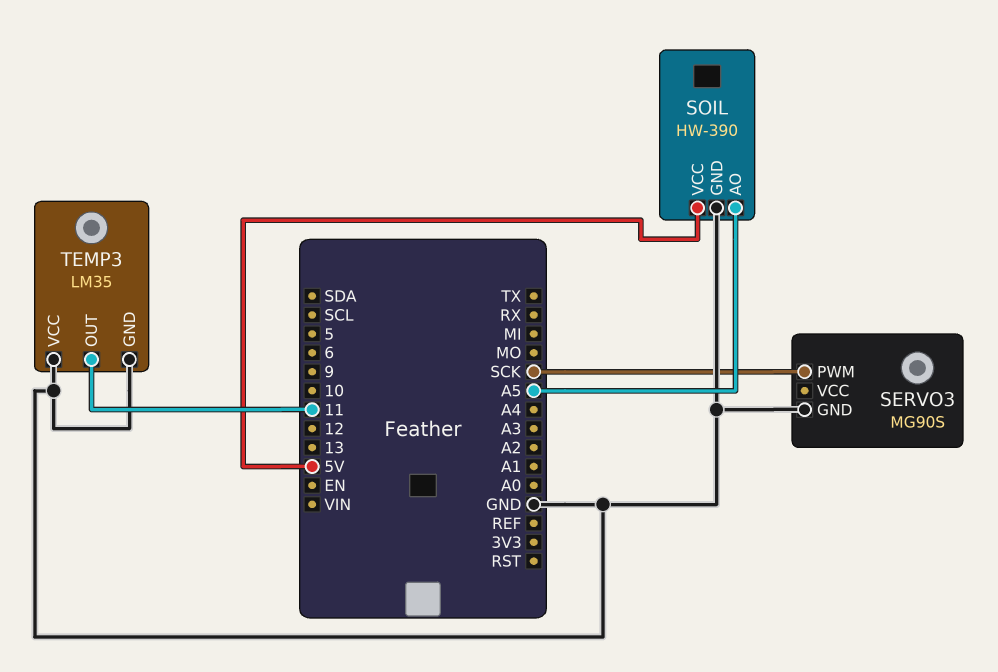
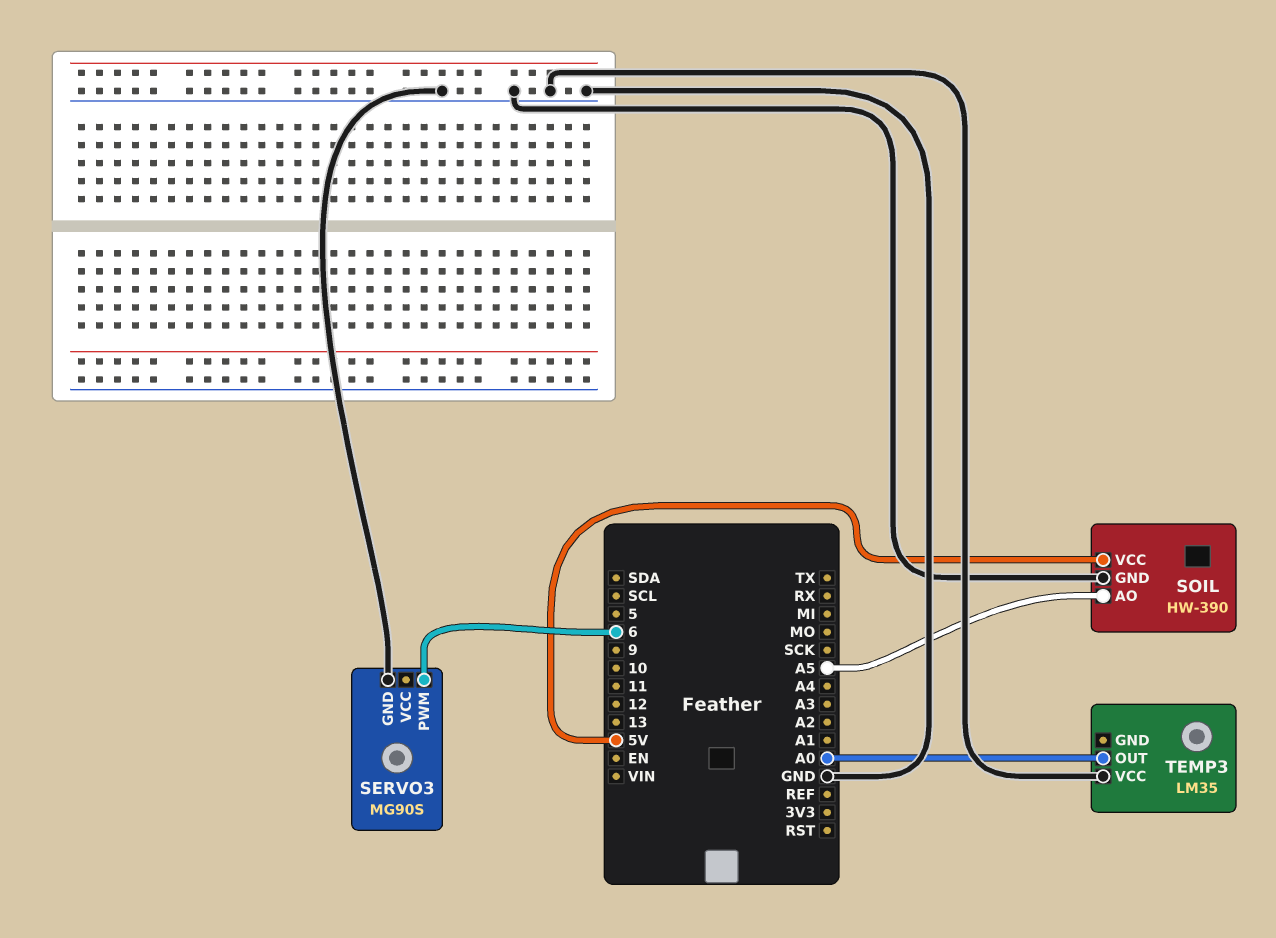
SERVO3 pin PWM: SCK -> 6
TEMP3 pin GND: GND -> none
TEMP3 pin OUT: 11 -> A0

